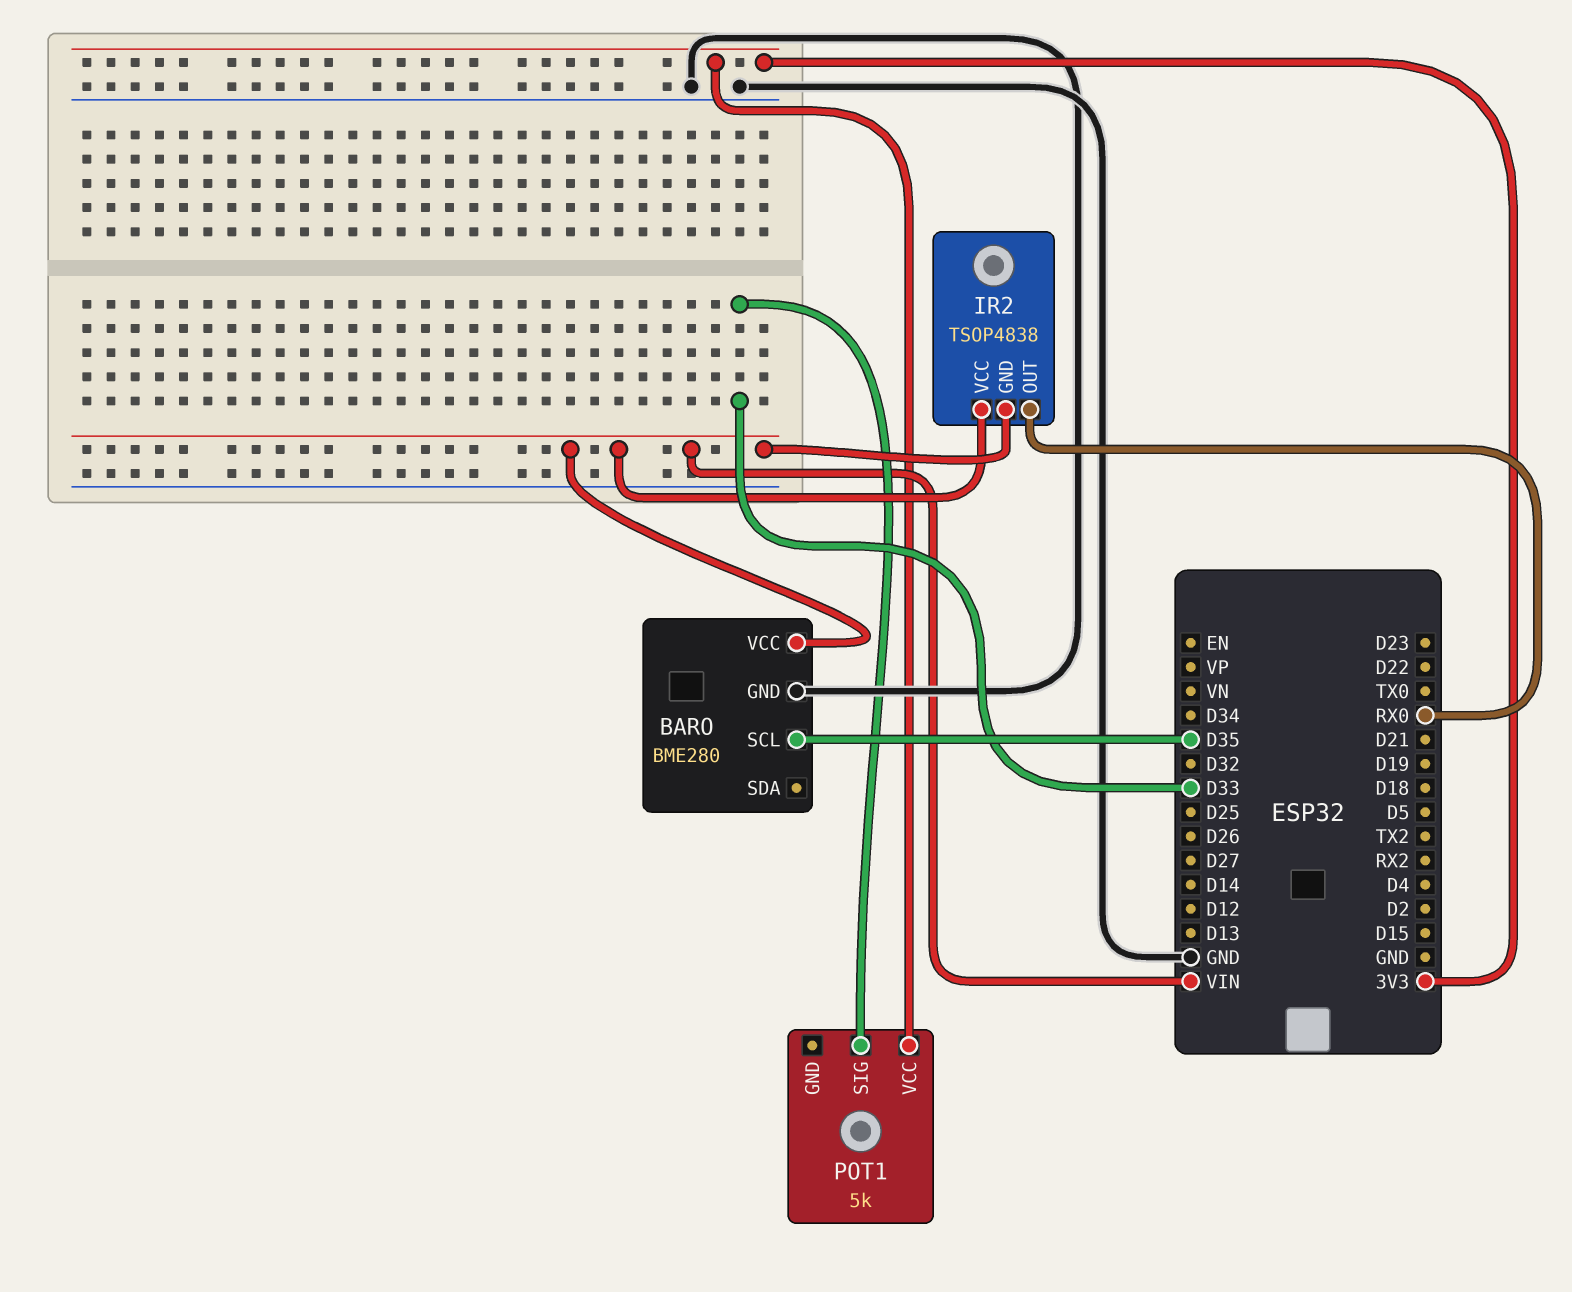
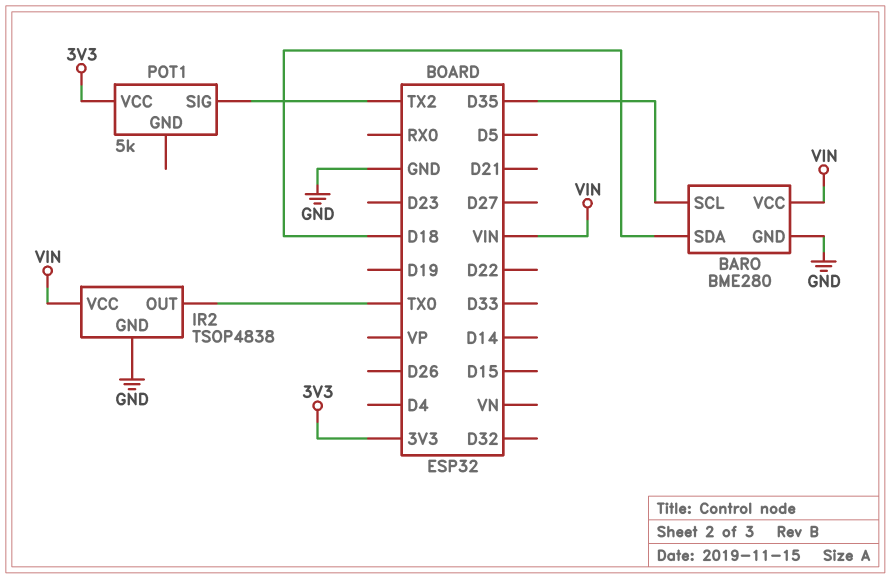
BARO pin SDA: none -> D18
IR2 pin GND: VIN -> GND
IR2 pin OUT: RX0 -> TX0
POT1 pin SIG: D33 -> TX2

